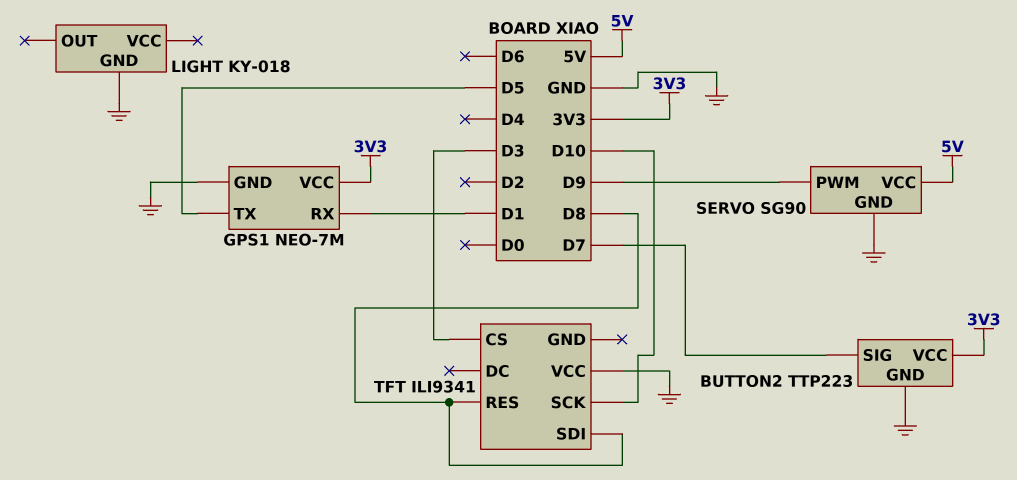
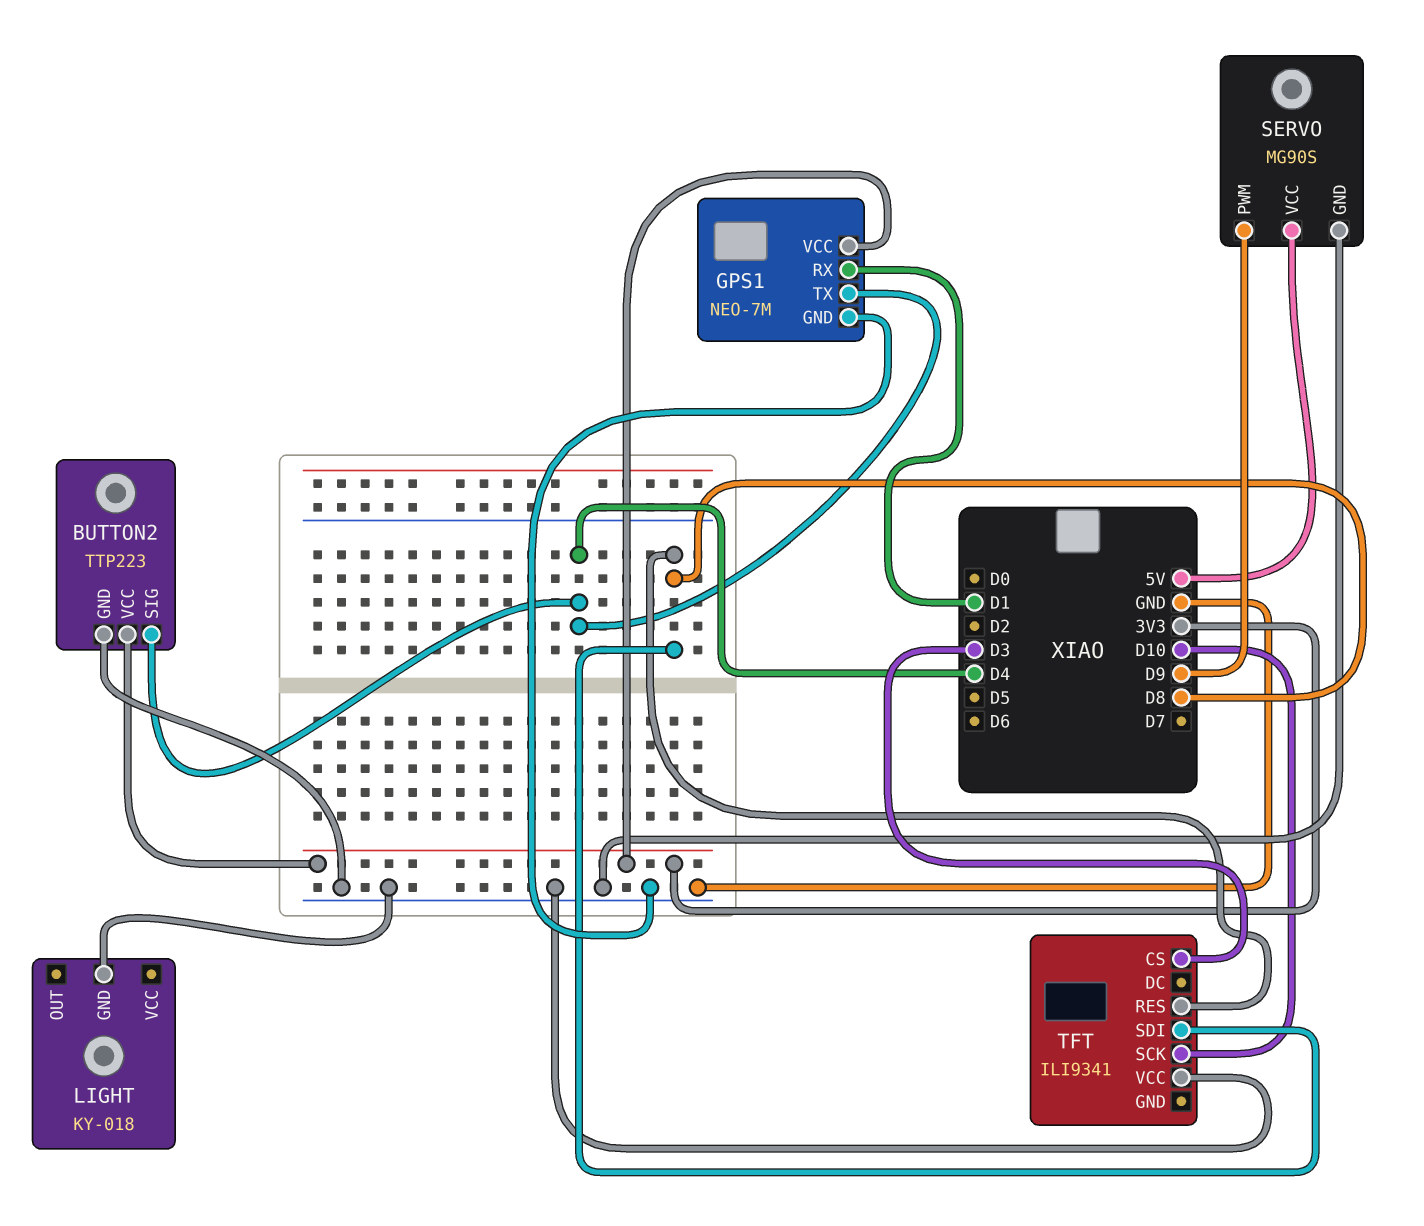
BUTTON2 pin SIG: D7 -> D4
GPS1 pin TX: D5 -> D4
SERVO: SG90 -> MG90S

